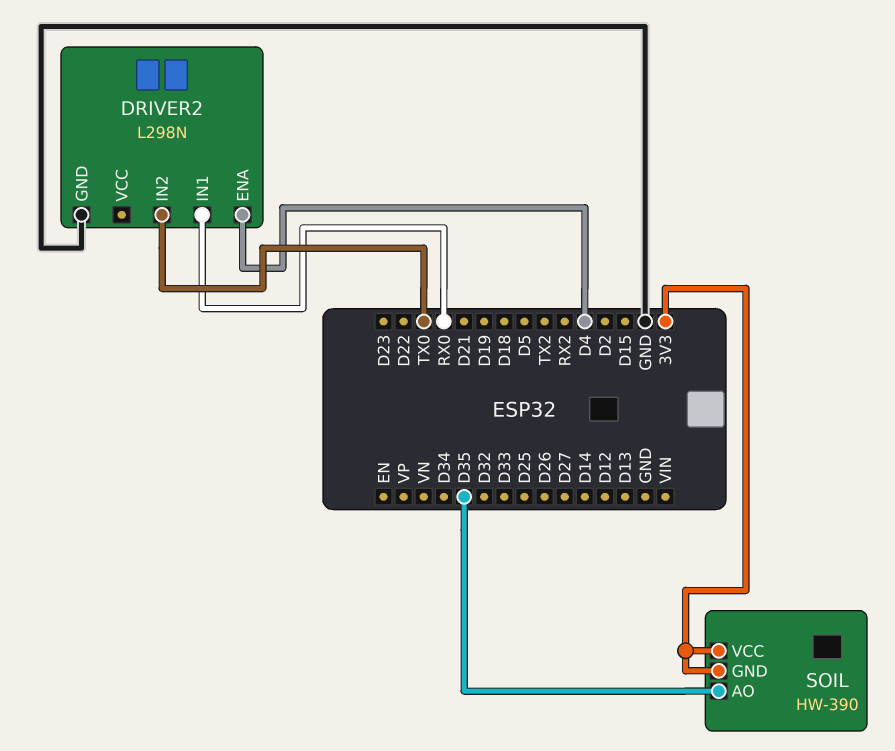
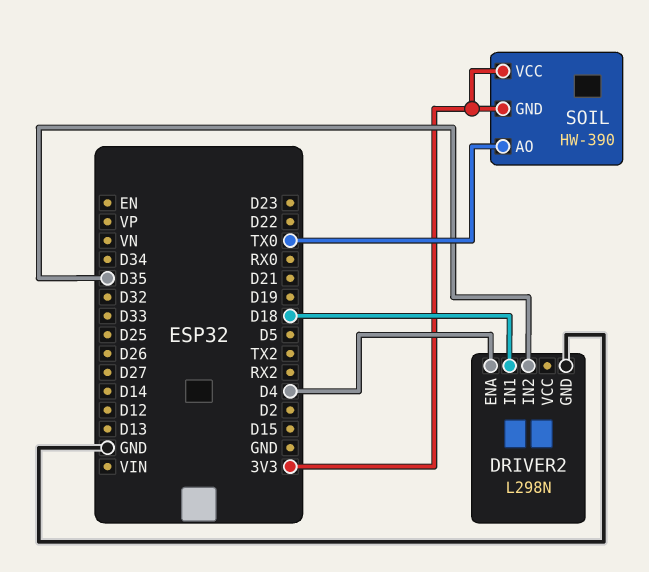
DRIVER2 pin IN1: RX0 -> D18
DRIVER2 pin IN2: TX0 -> D35
SOIL pin AO: D35 -> TX0

